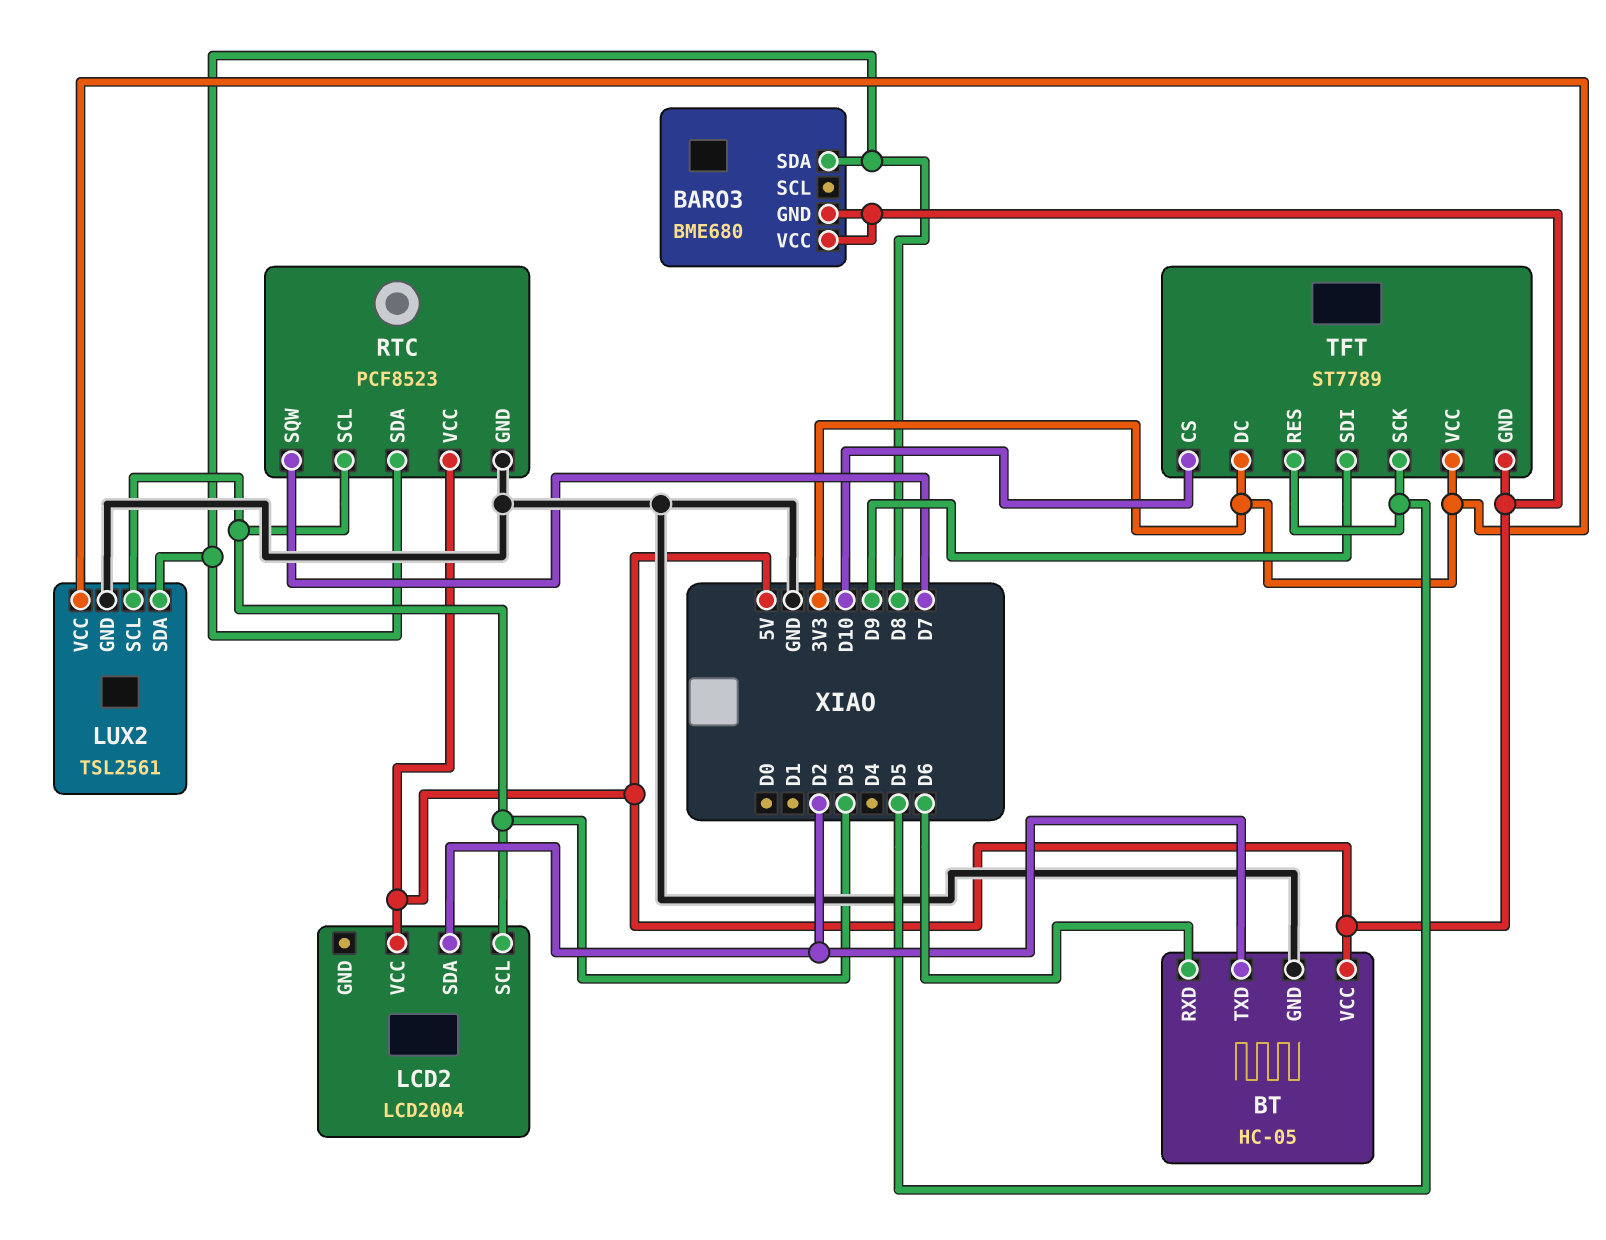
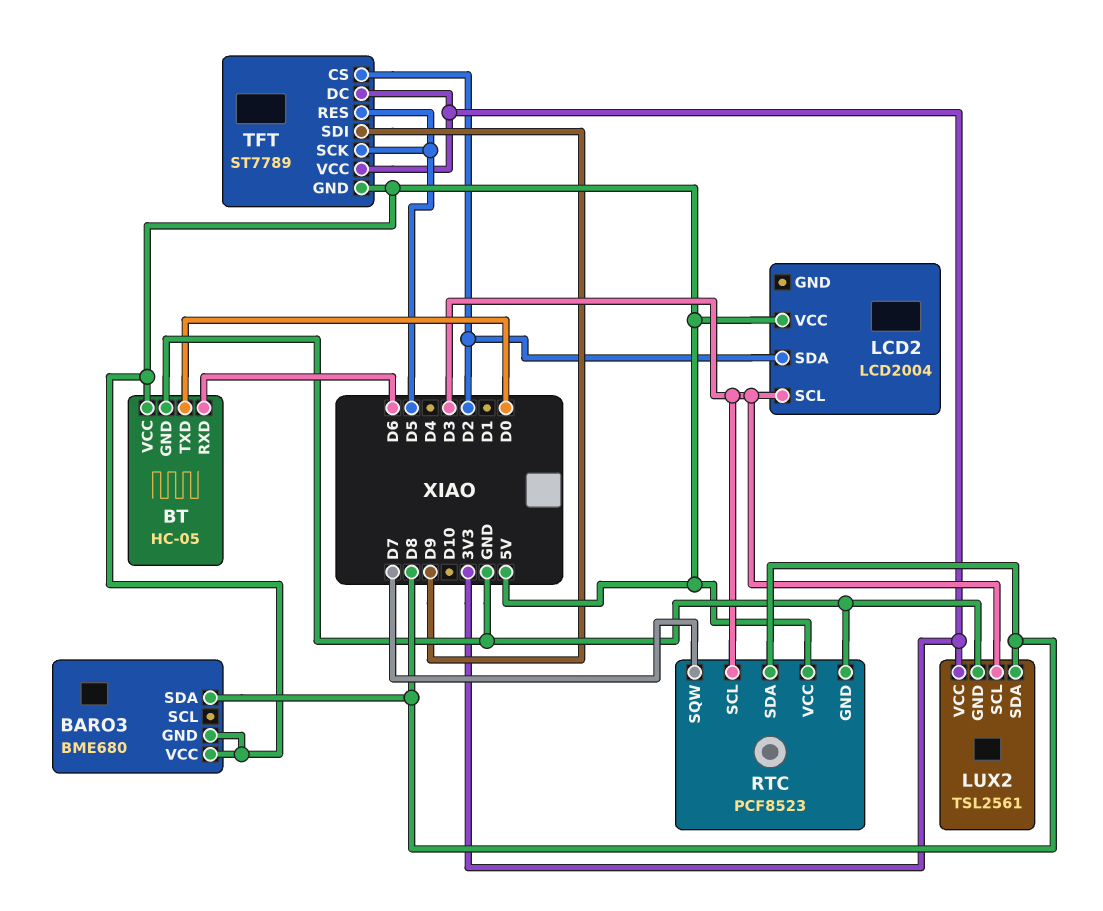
BT pin TXD: D2 -> D0
TFT pin CS: D10 -> D2

